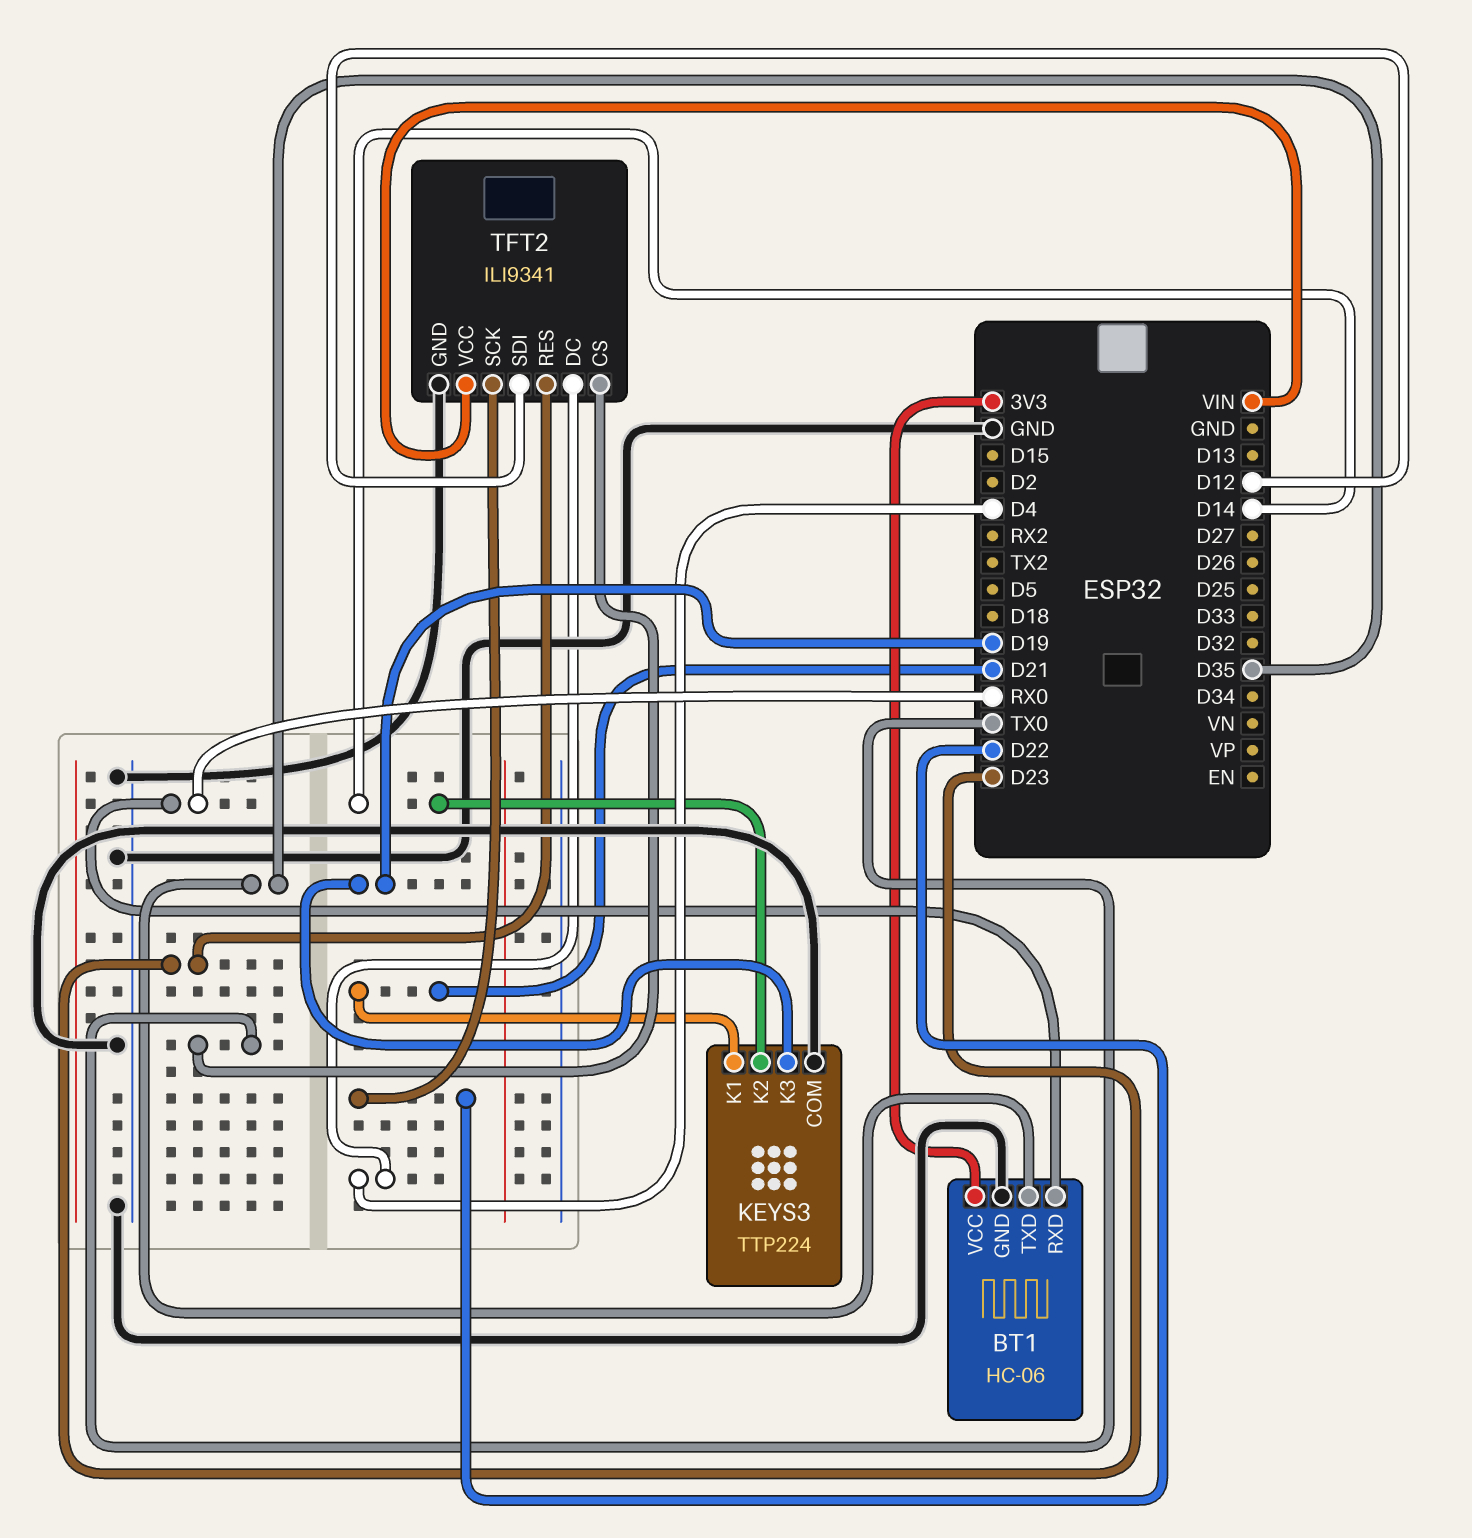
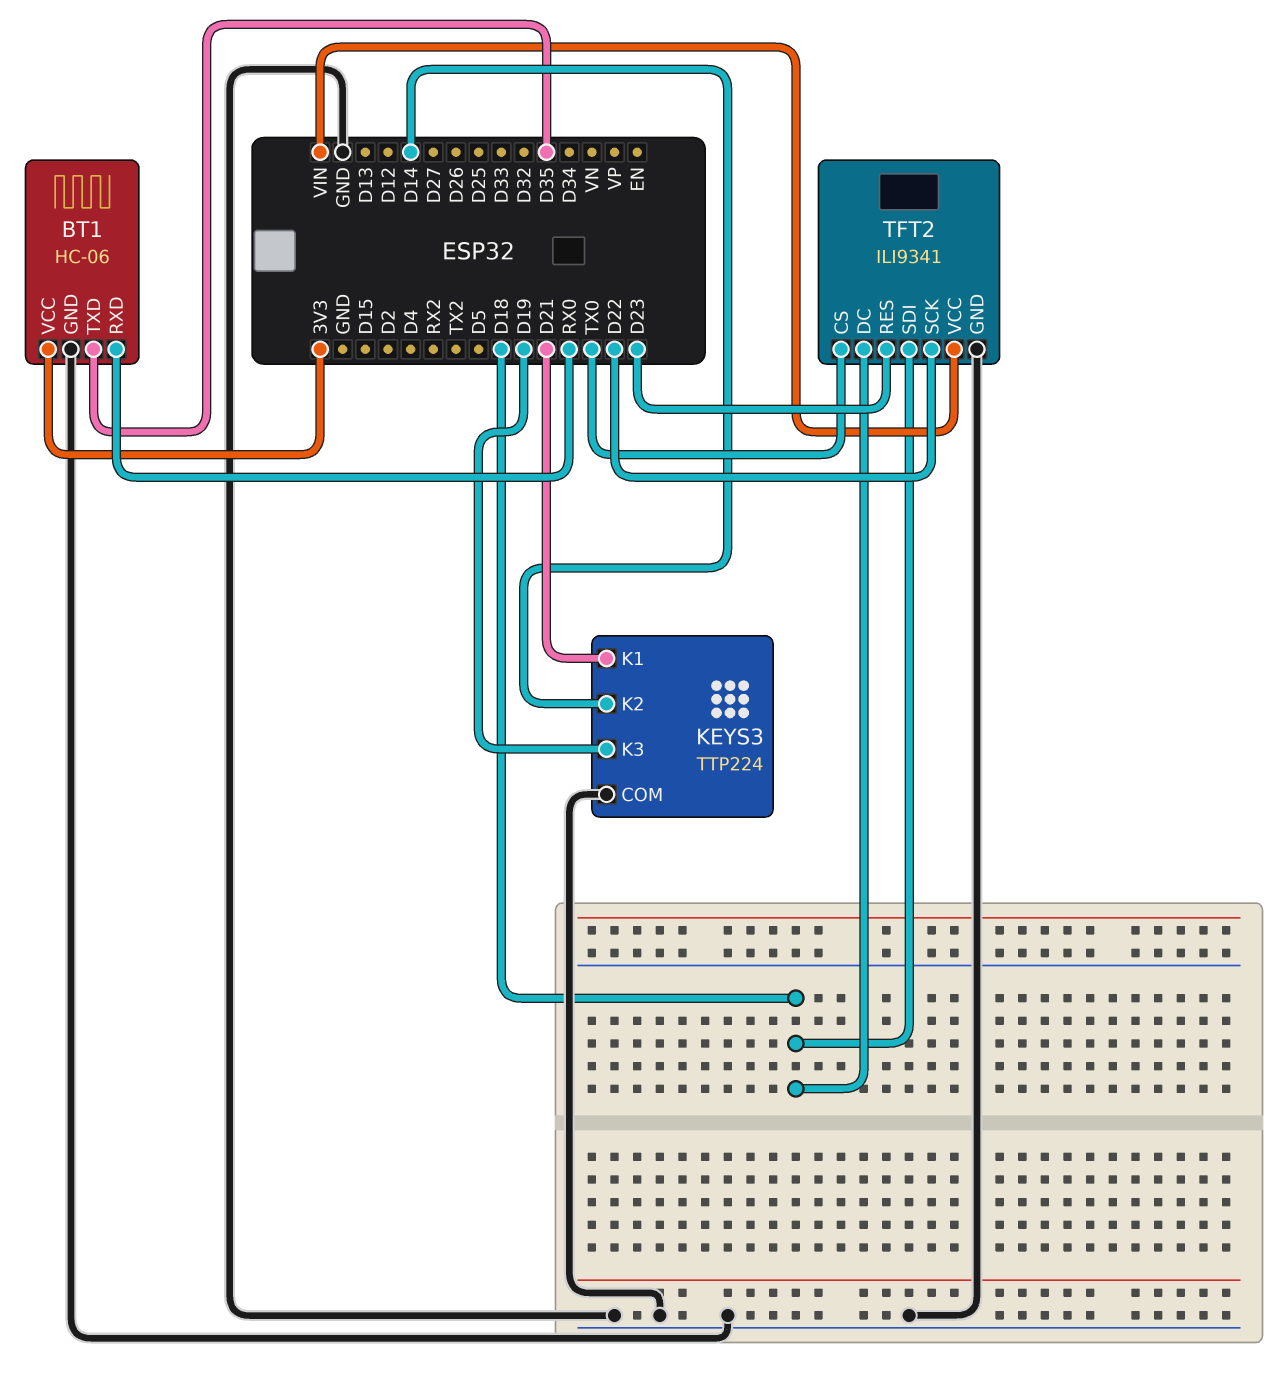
TFT2 pin DC: D4 -> D18
TFT2 pin SDI: D12 -> D18

